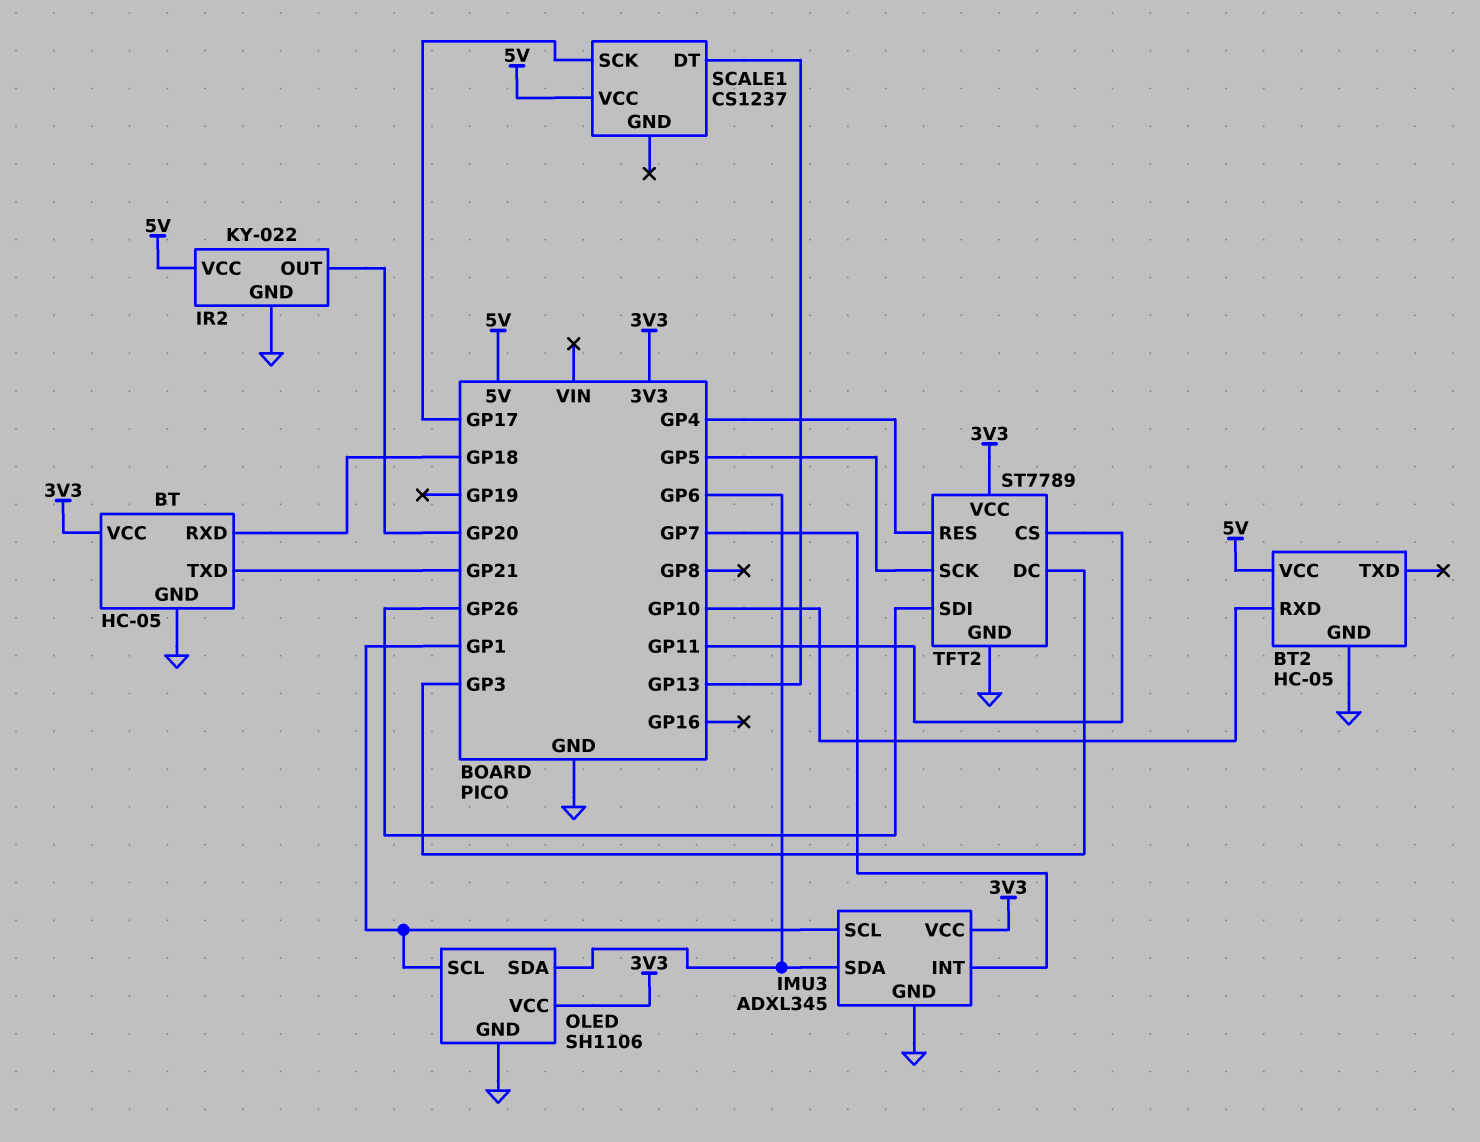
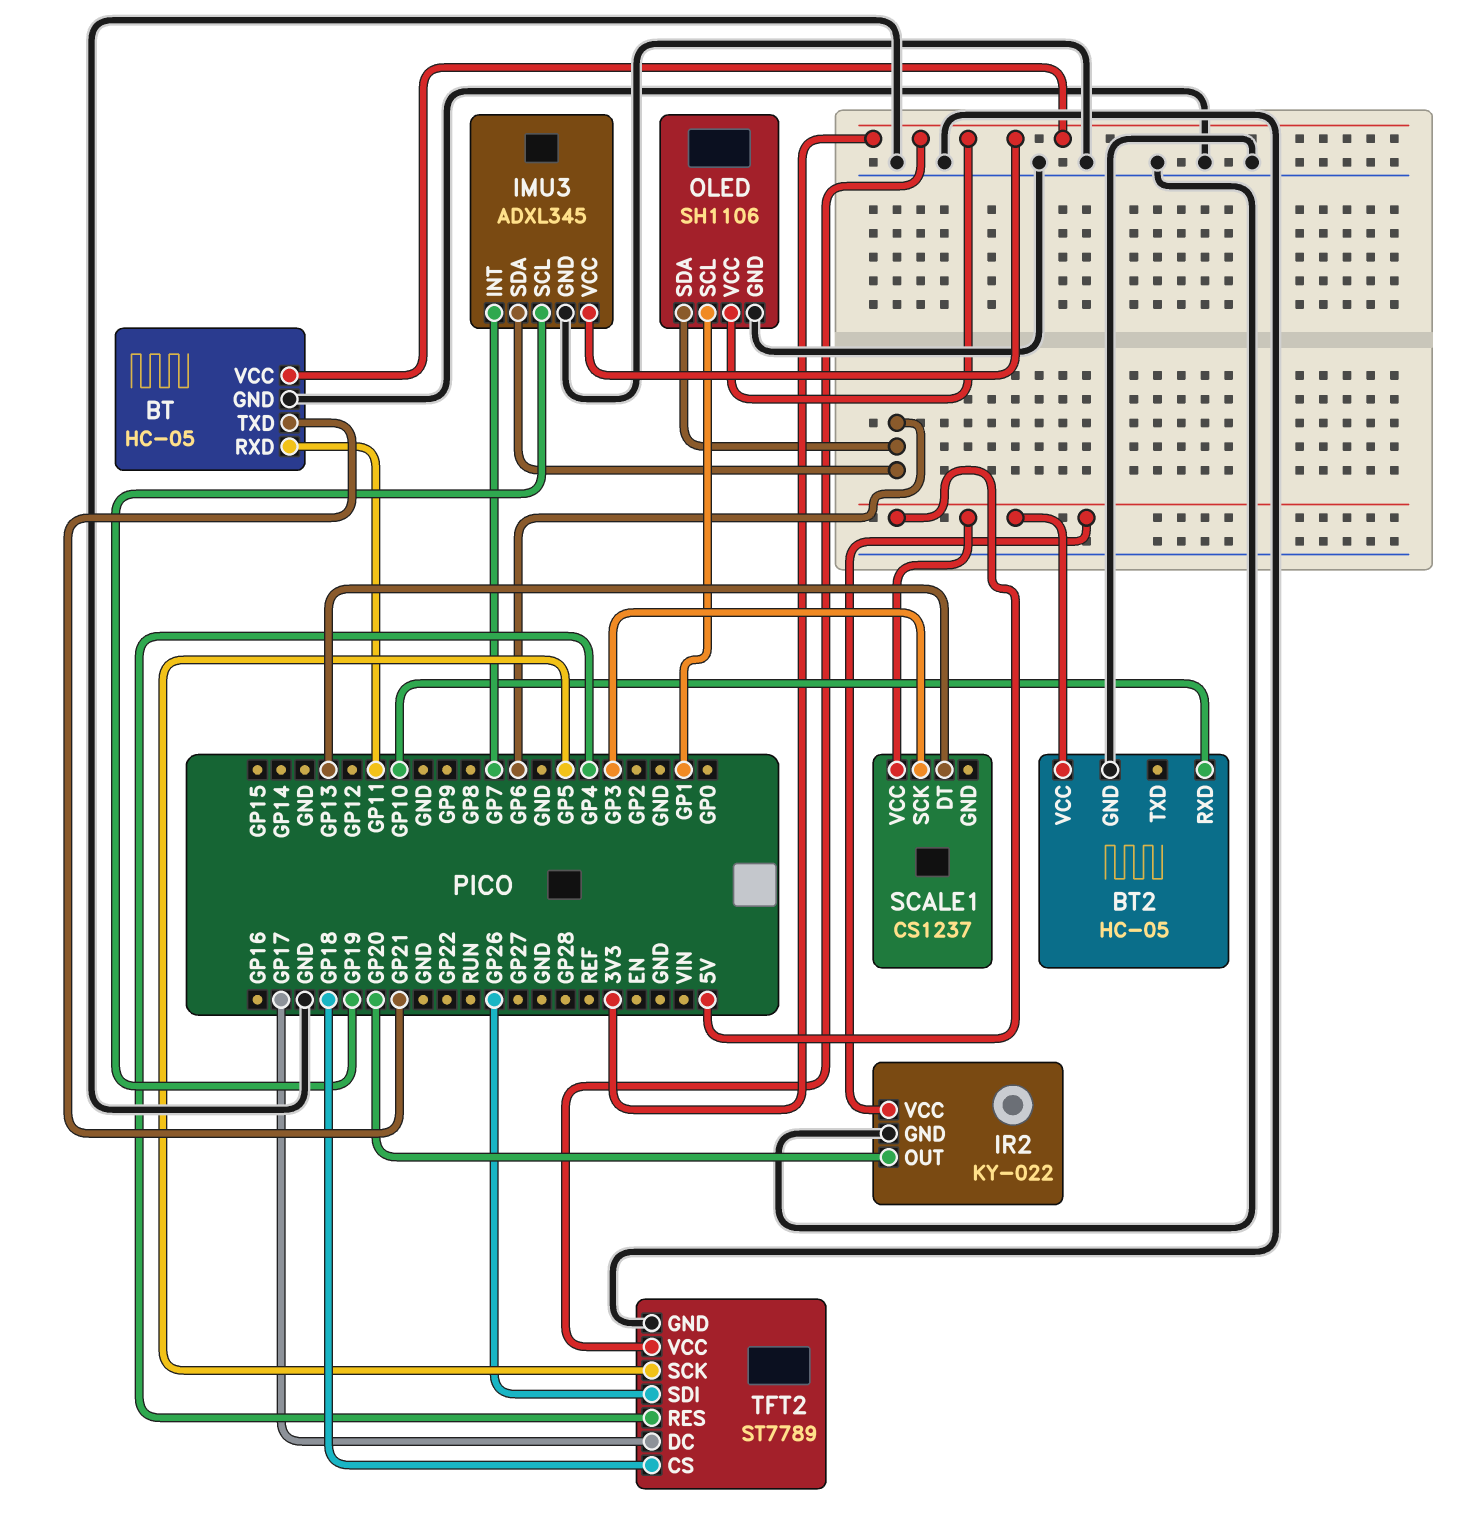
BT pin RXD: GP18 -> GP11
IMU3 pin SCL: GP1 -> GP19
SCALE1 pin SCK: GP17 -> GP3
TFT2 pin CS: GP11 -> GP18
TFT2 pin DC: GP3 -> GP17

